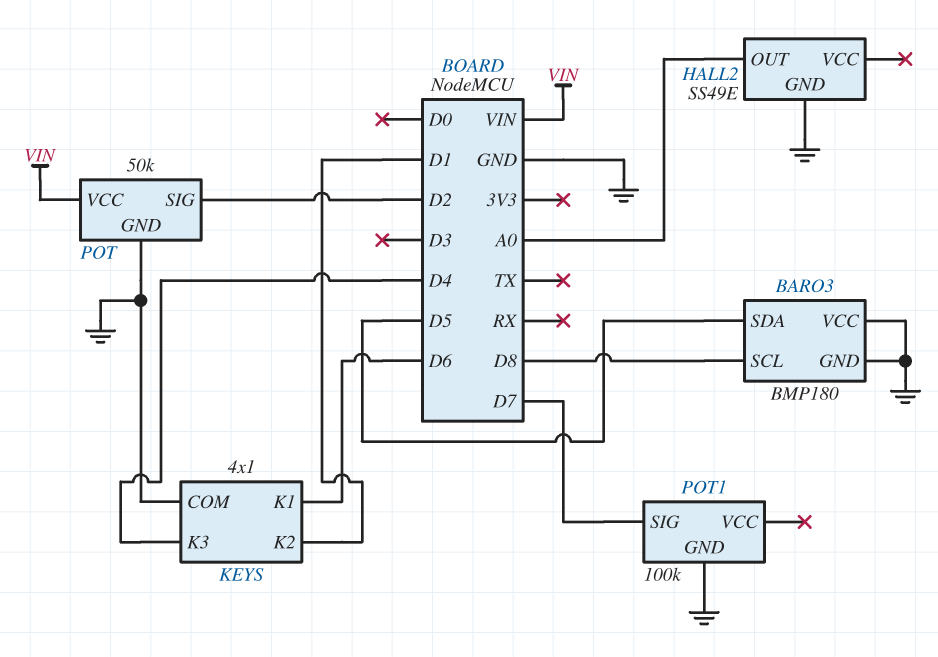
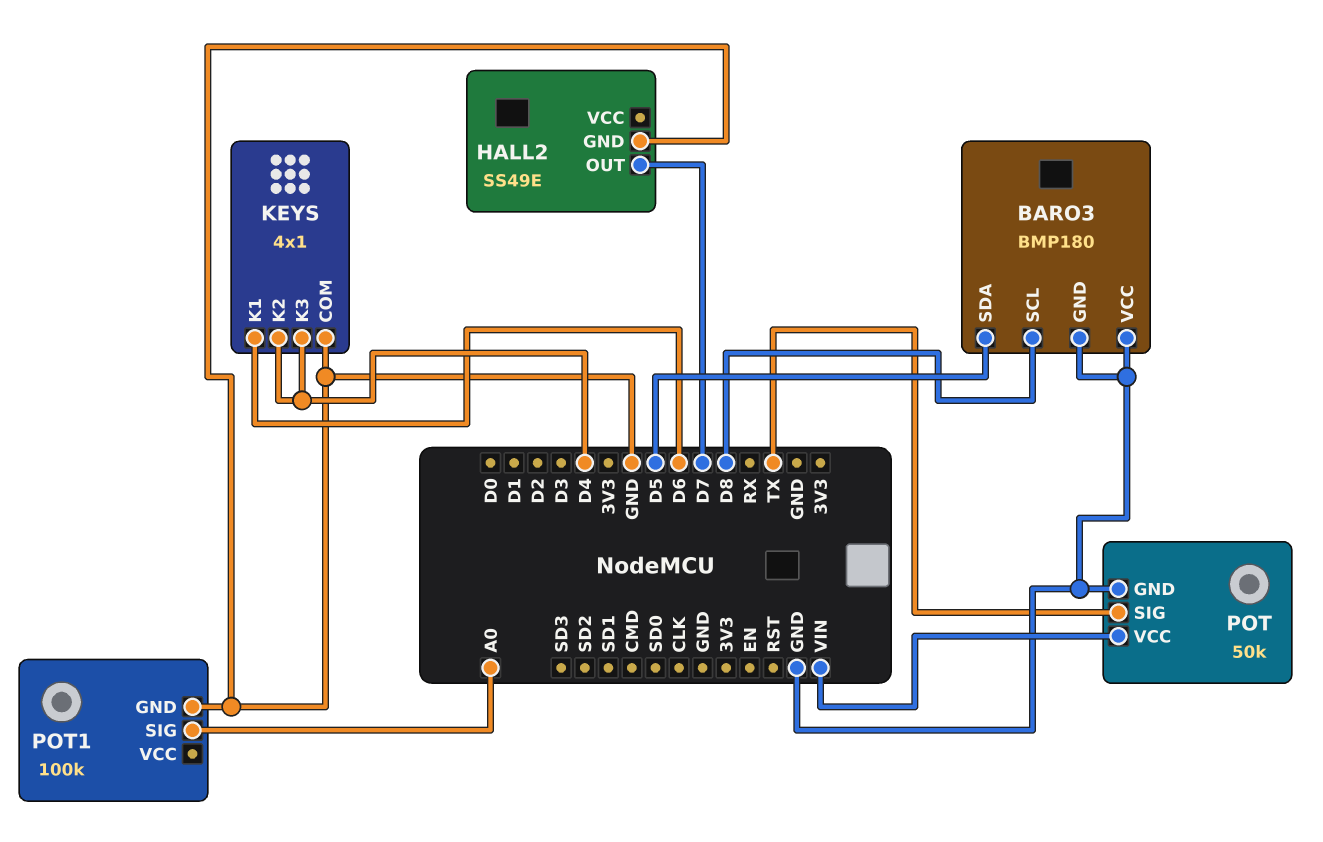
HALL2 pin OUT: A0 -> D7
KEYS pin K2: D1 -> D4
POT pin SIG: D2 -> TX
POT1 pin SIG: D7 -> A0

